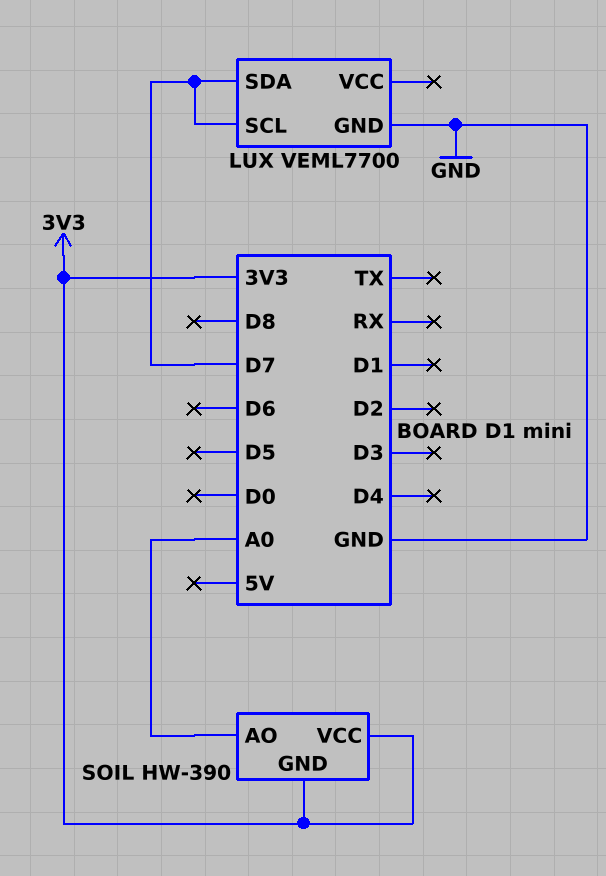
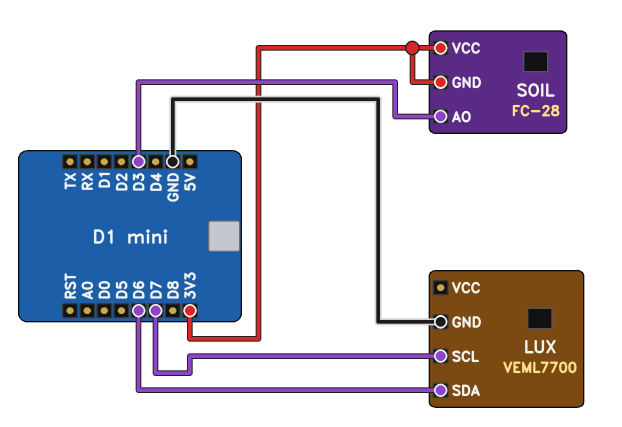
LUX pin SDA: D7 -> D6
SOIL: HW-390 -> FC-28
SOIL pin AO: A0 -> D3

